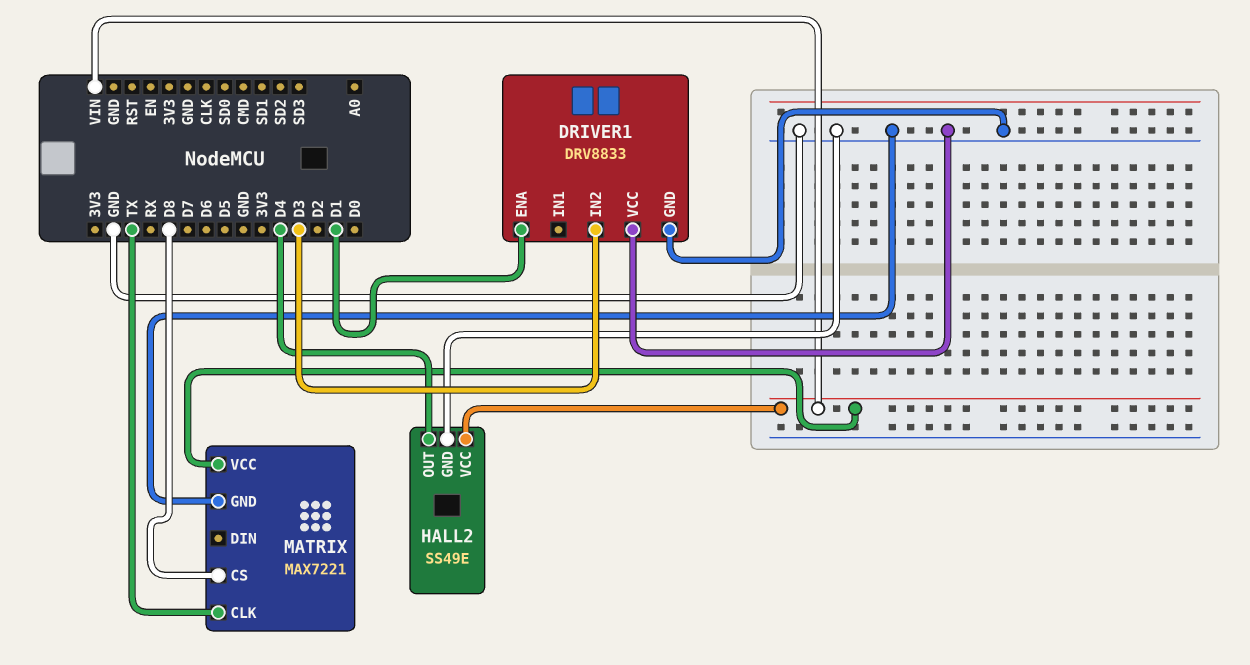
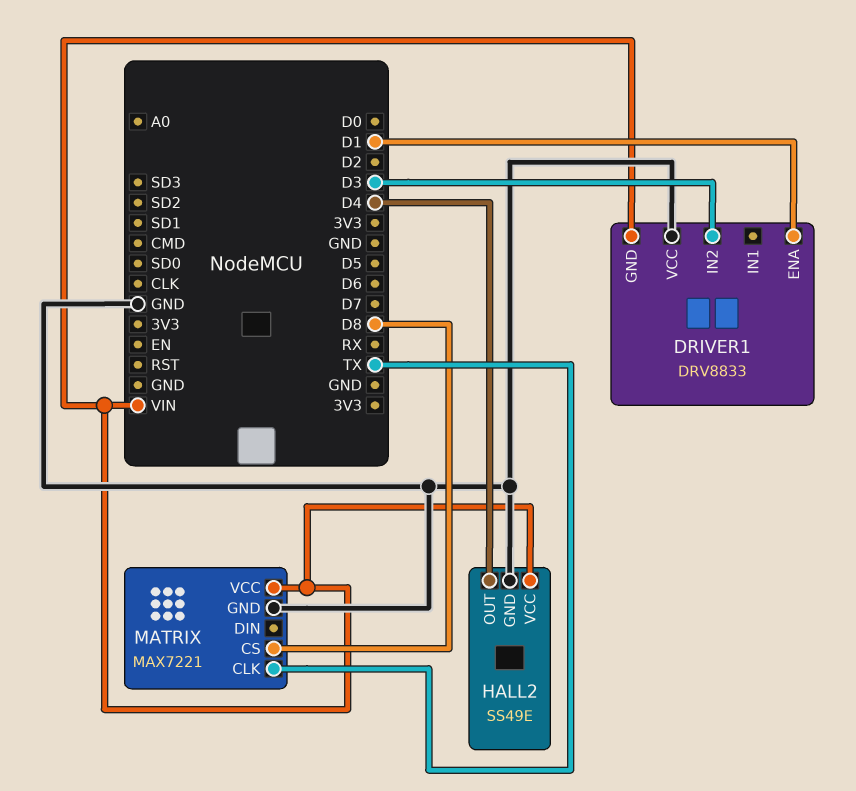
DRIVER1 pin GND: GND -> VIN

